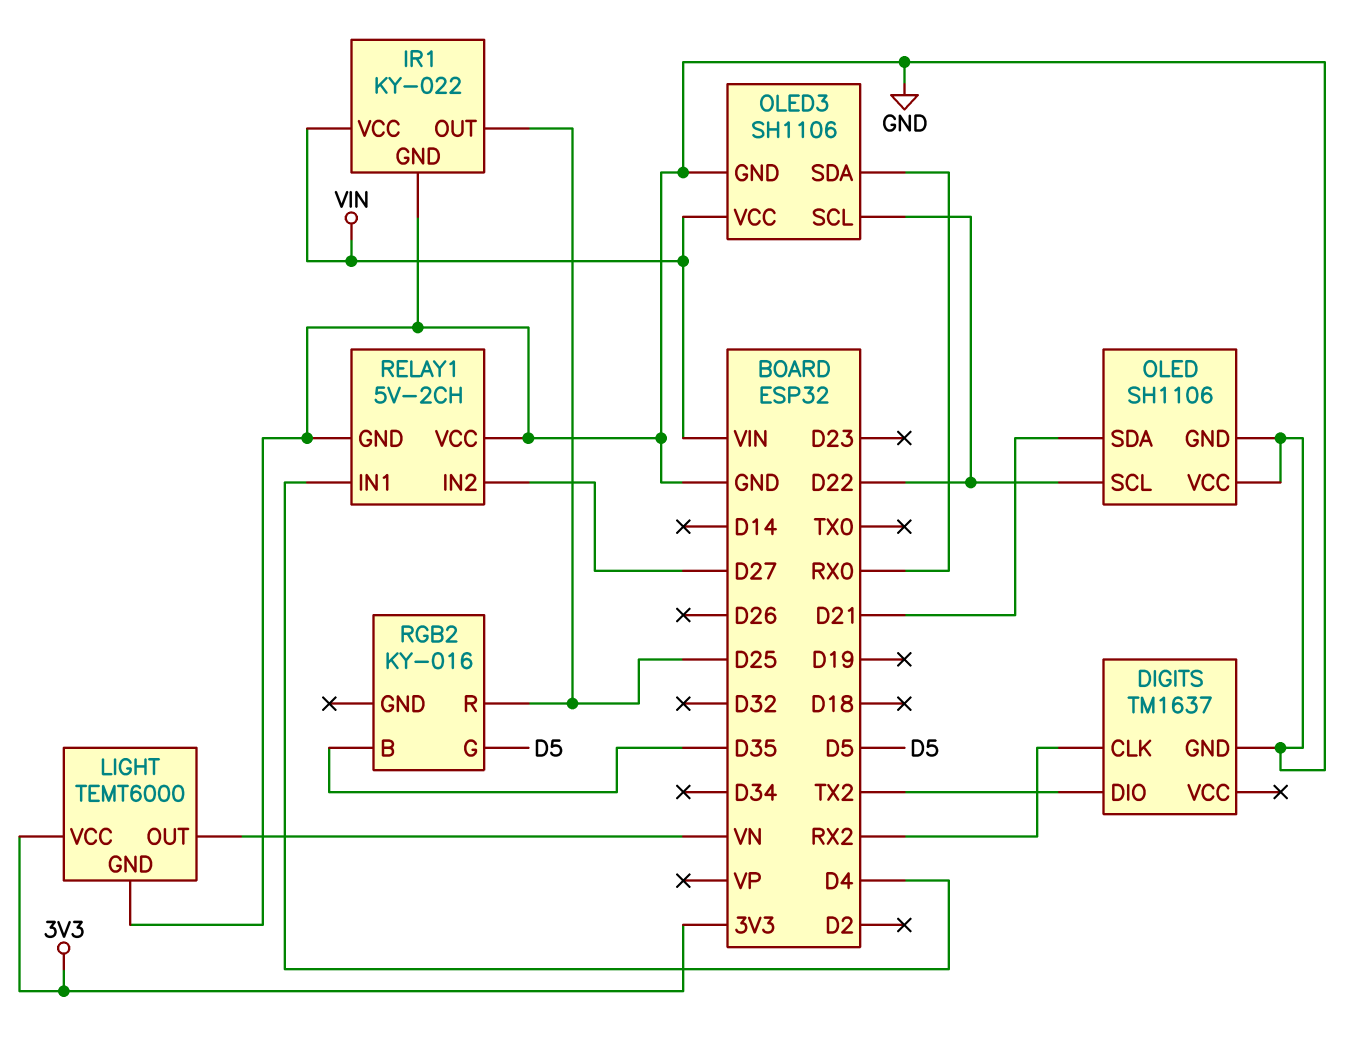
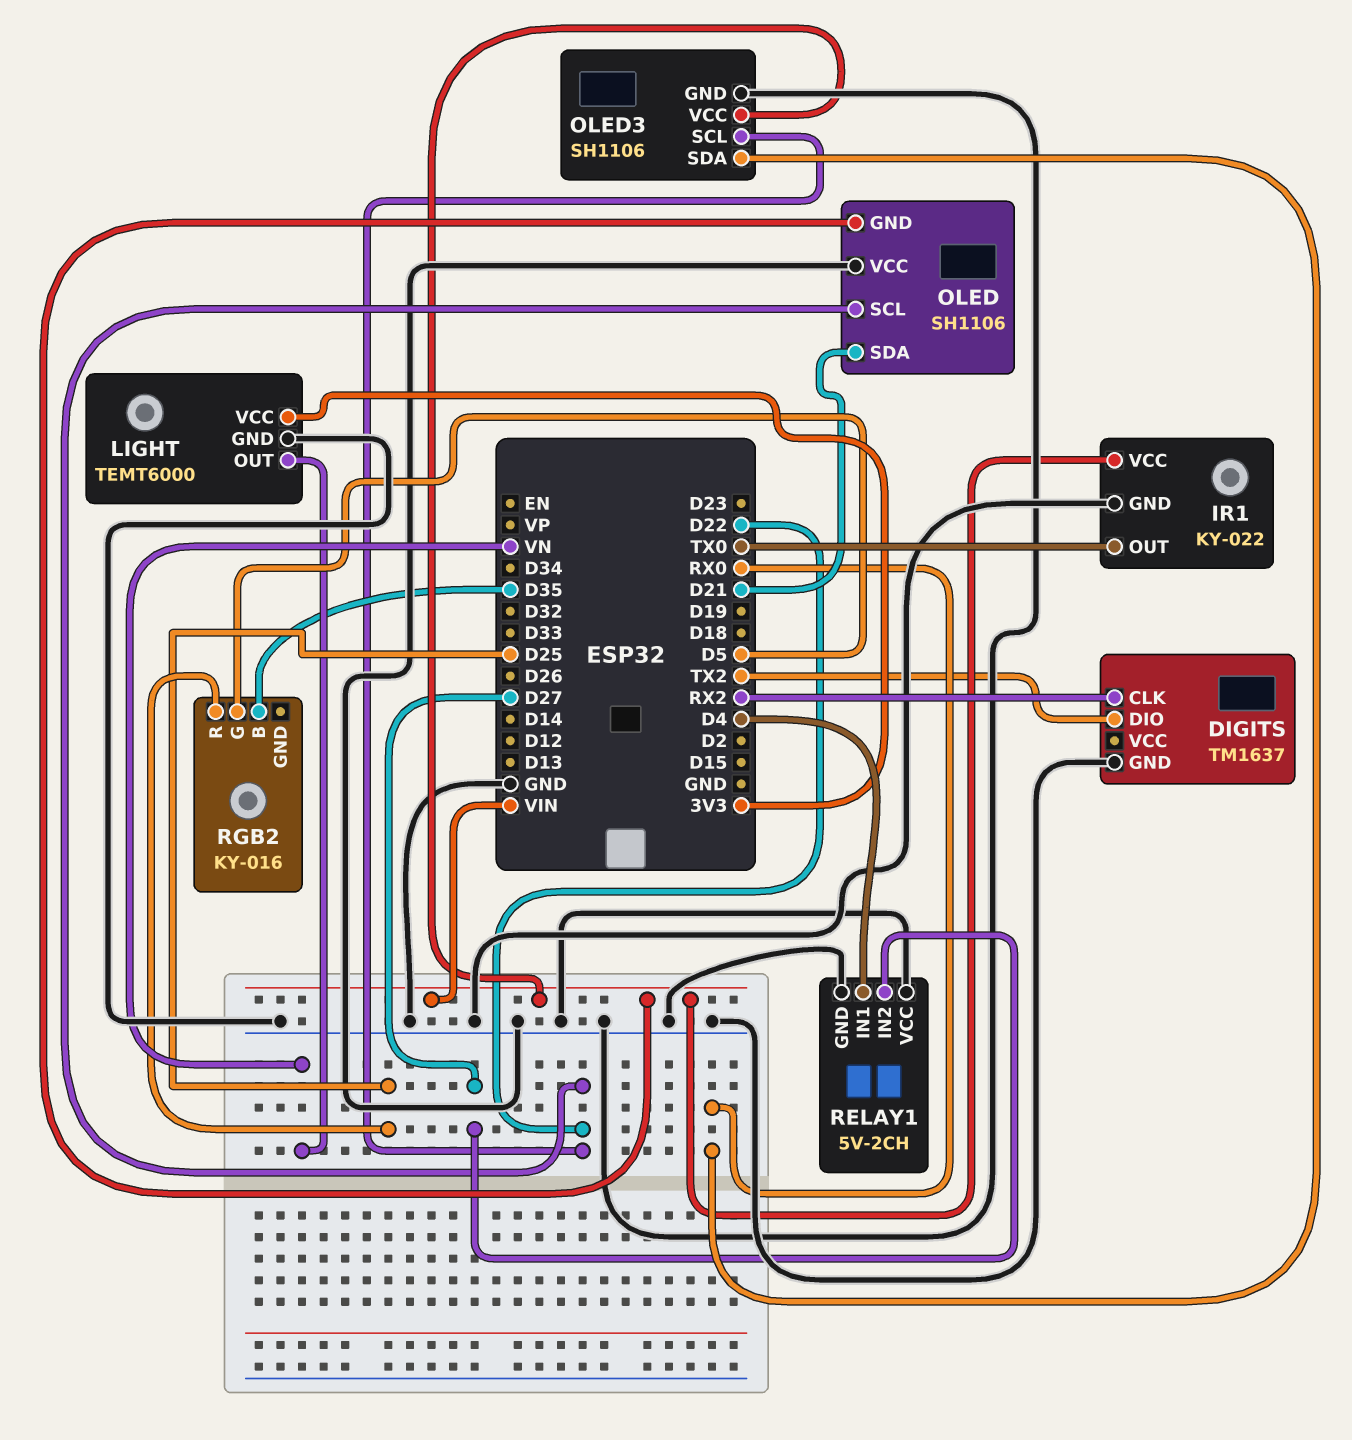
IR1 pin OUT: D25 -> TX0
OLED pin GND: GND -> VIN

